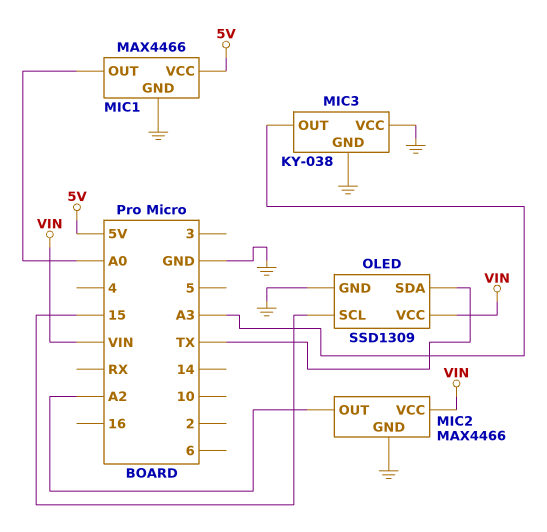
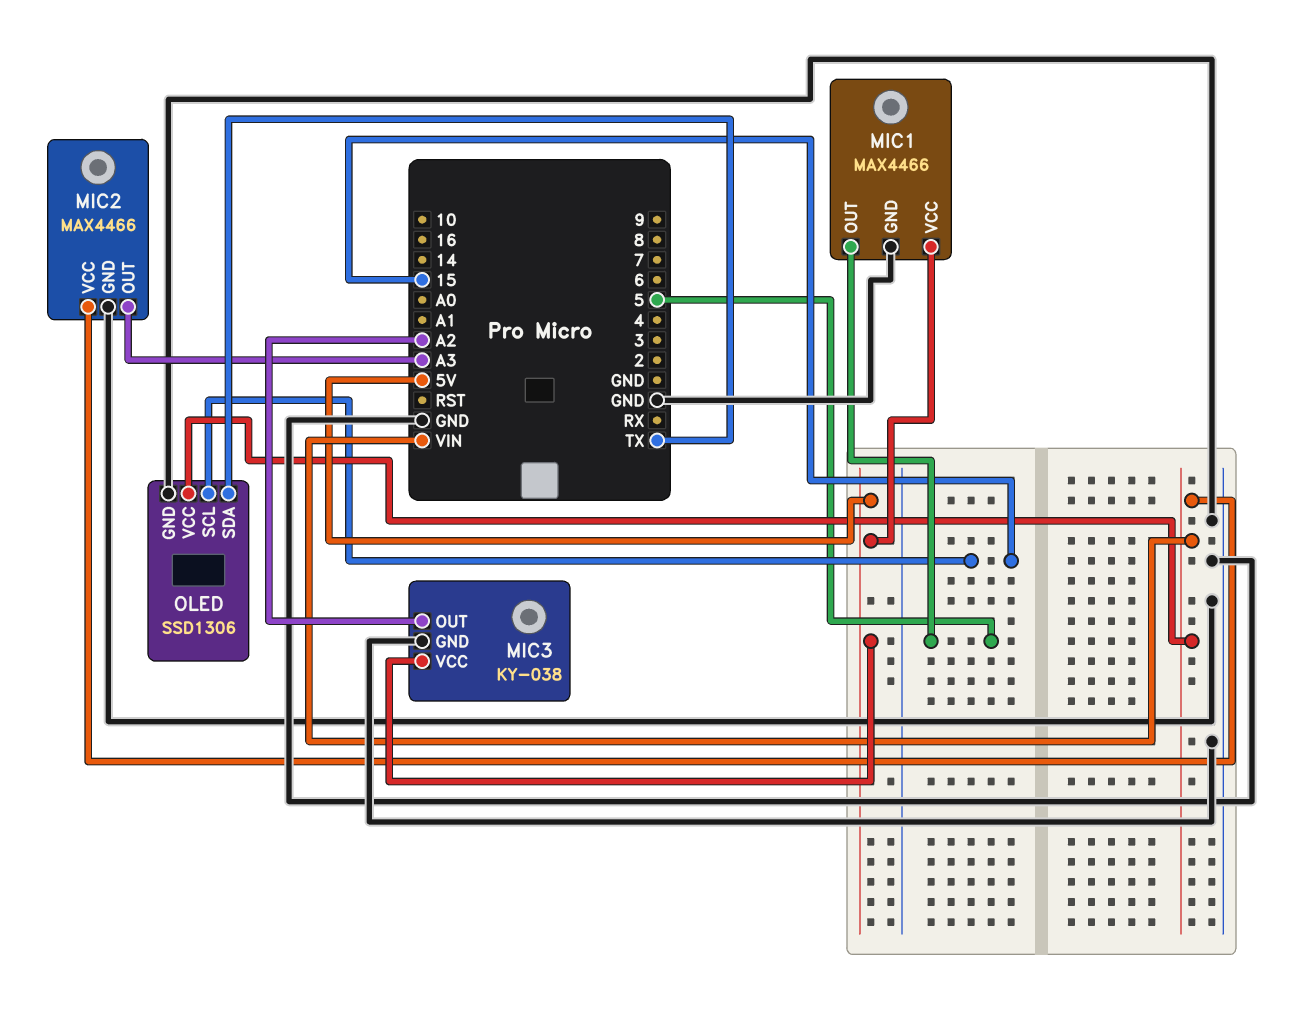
MIC1 pin OUT: A0 -> 5
MIC2 pin OUT: A2 -> A3
MIC3 pin OUT: A3 -> A2
MIC3 pin VCC: GND -> 5V
OLED: SSD1309 -> SSD1306

